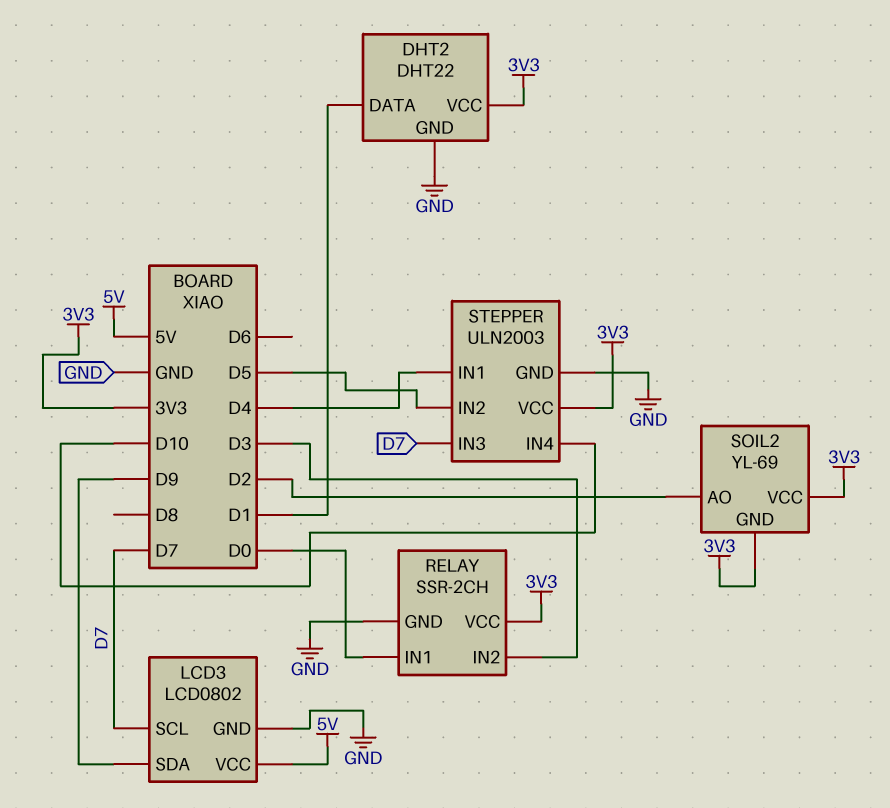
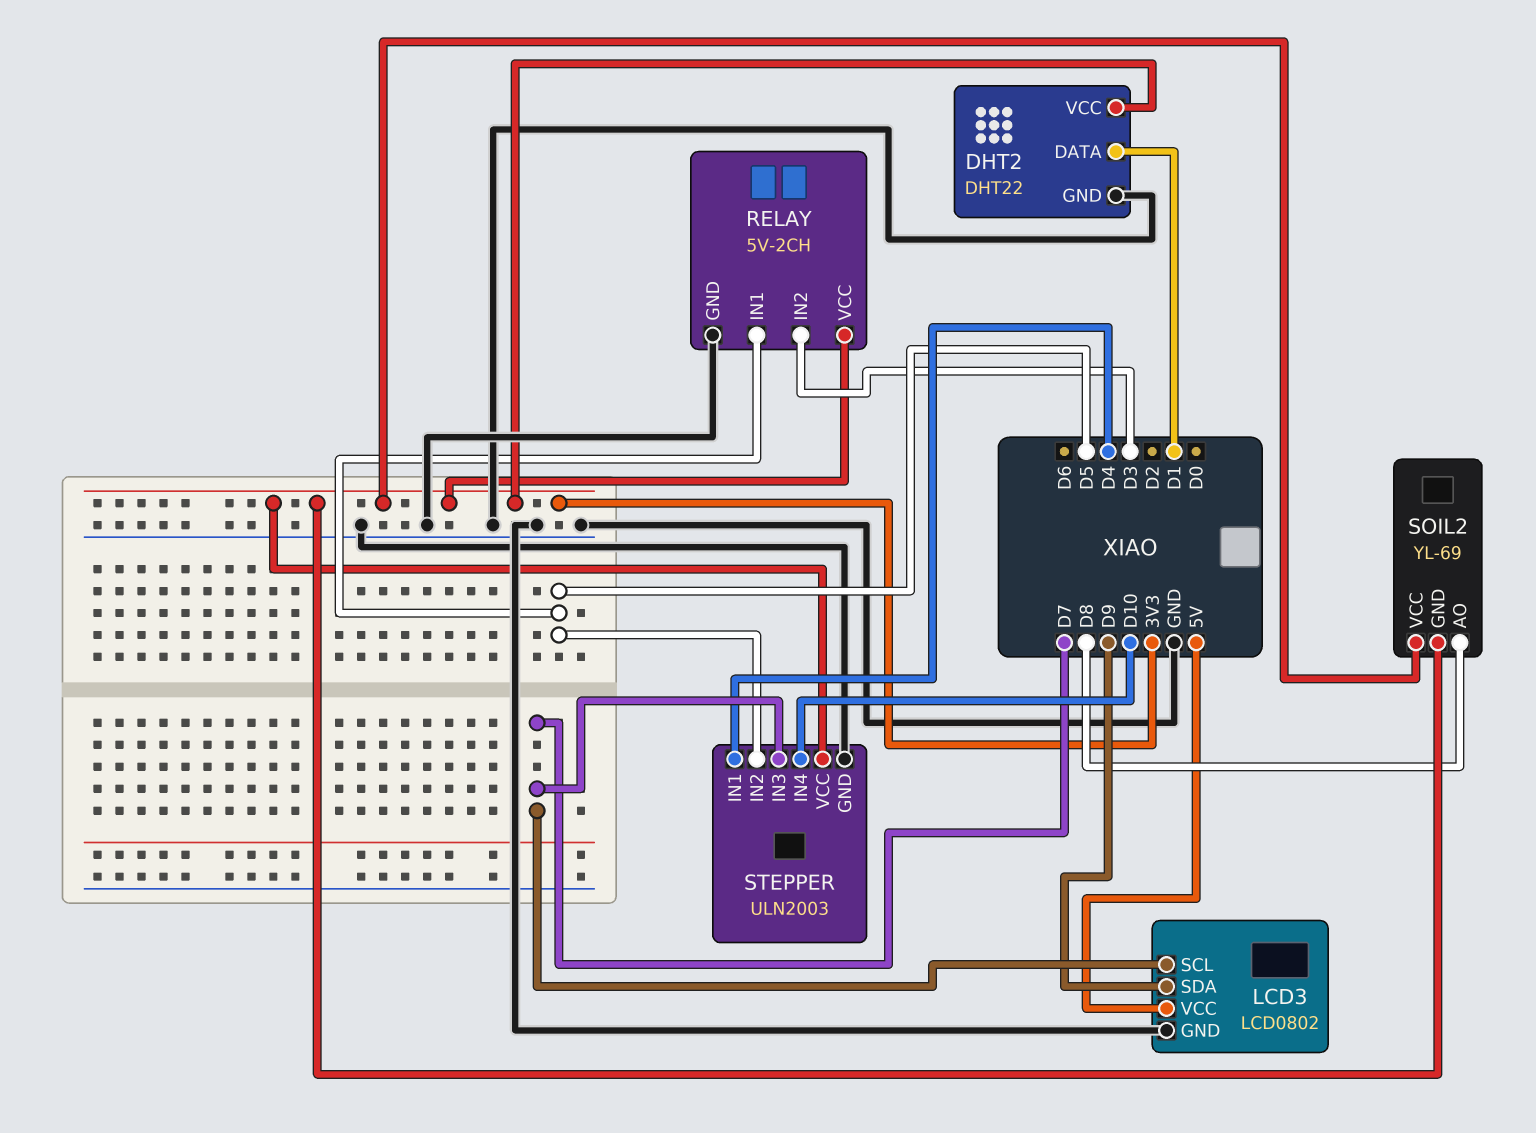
RELAY: SSR-2CH -> 5V-2CH
RELAY pin IN1: D0 -> D5
SOIL2 pin AO: D2 -> D8

